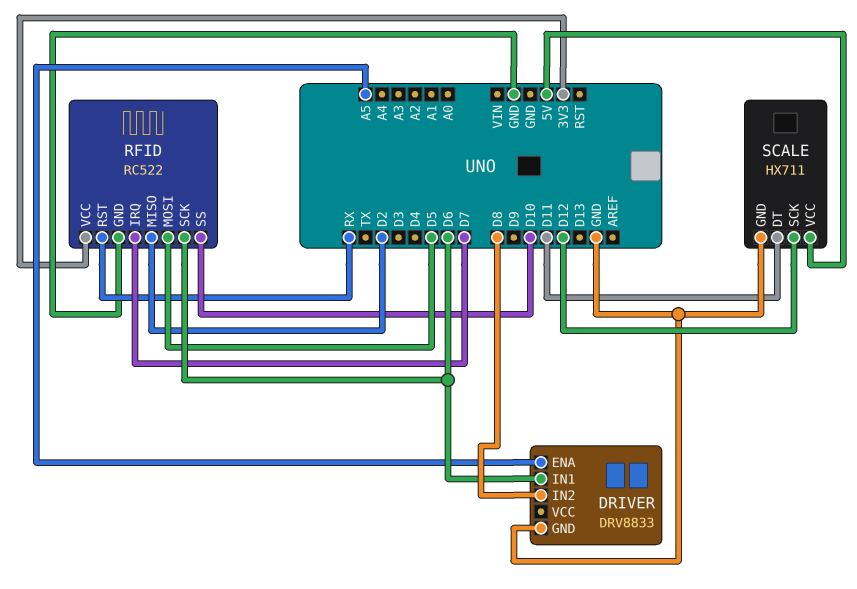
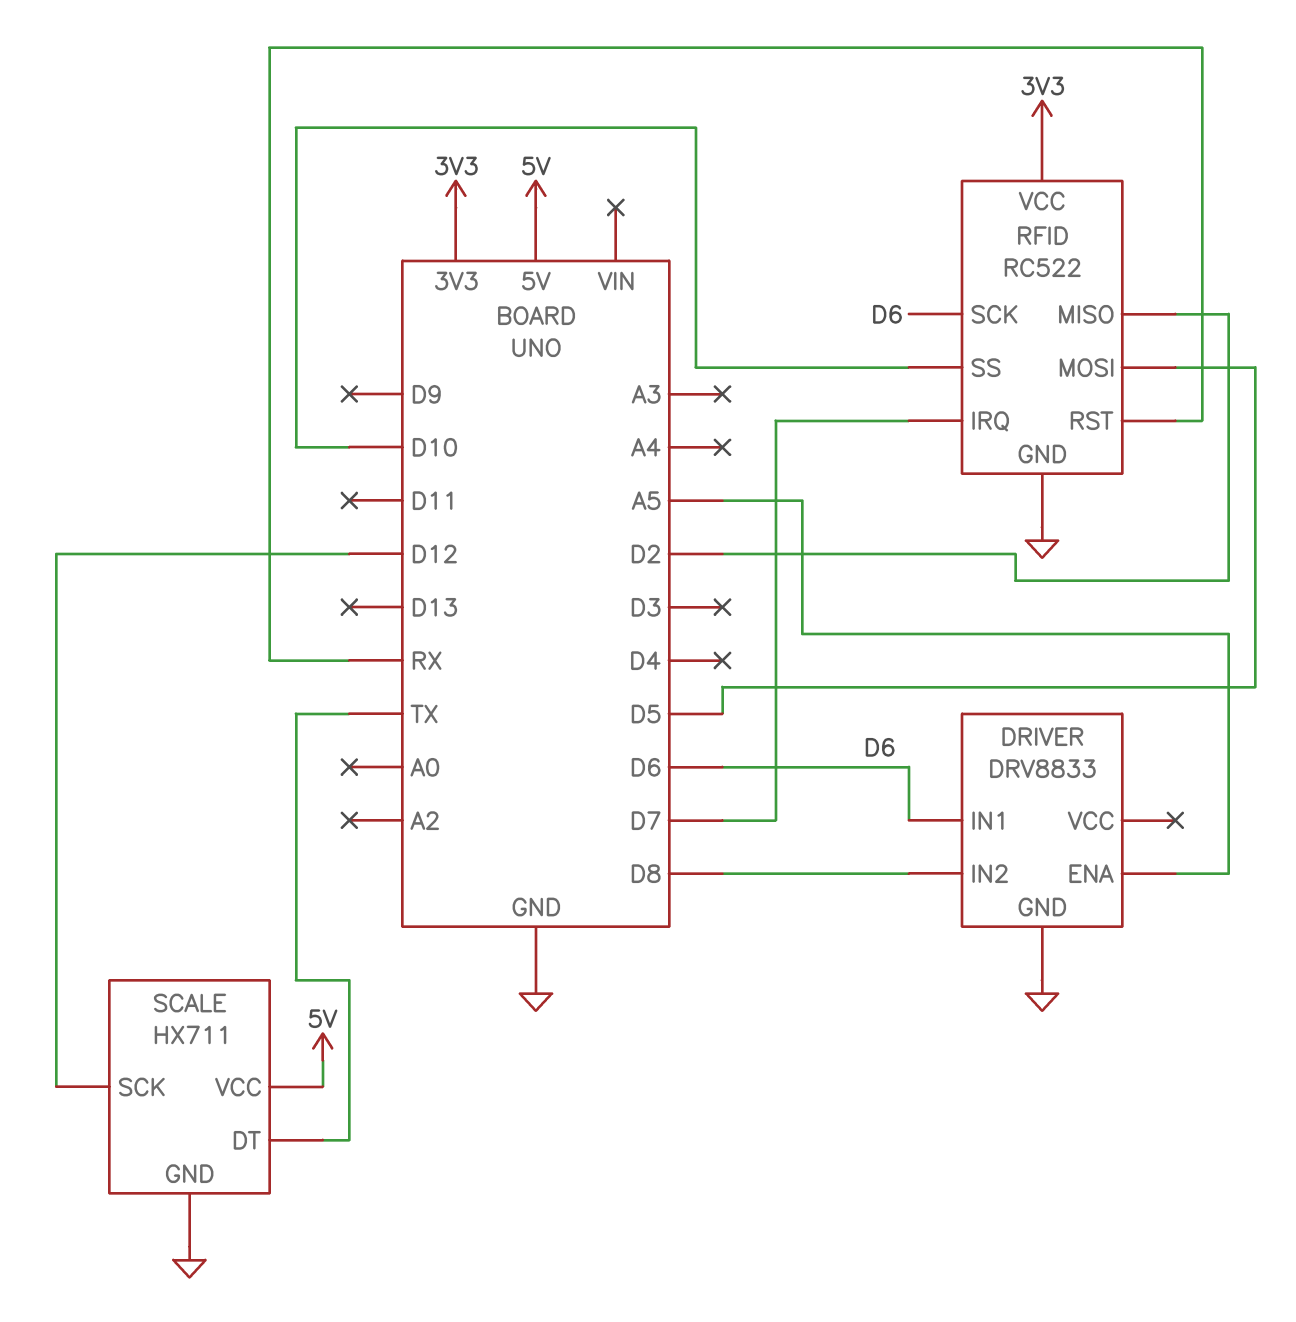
SCALE pin DT: D11 -> TX

